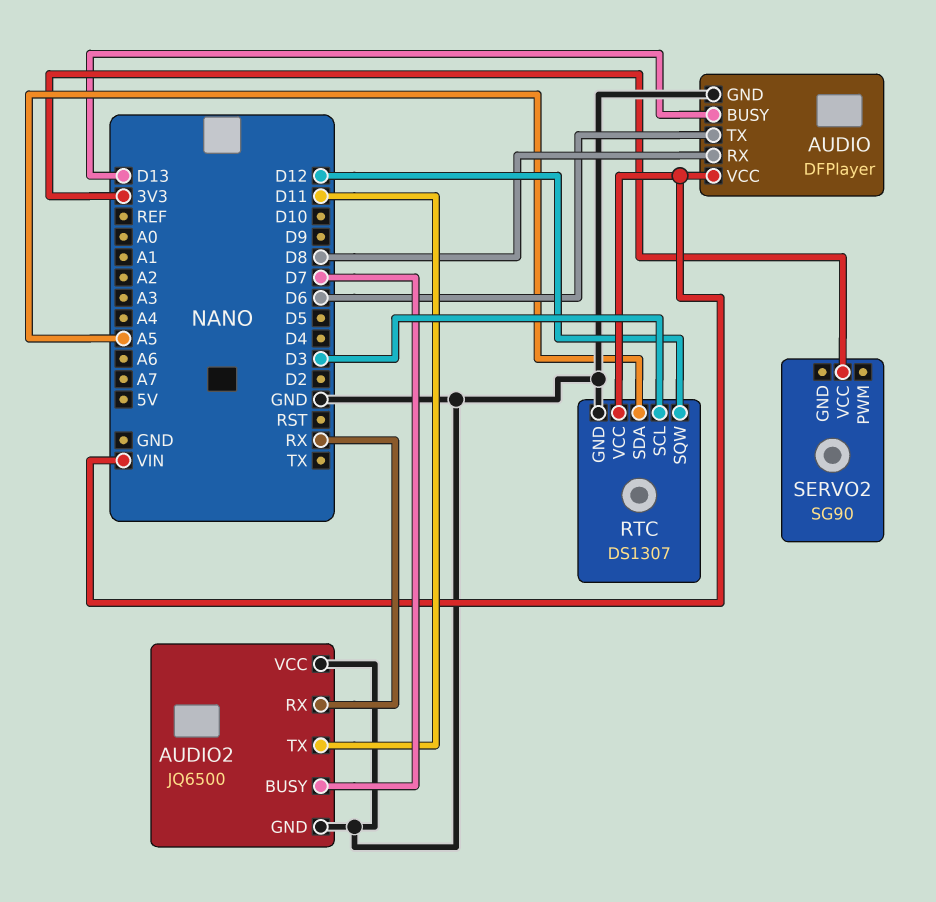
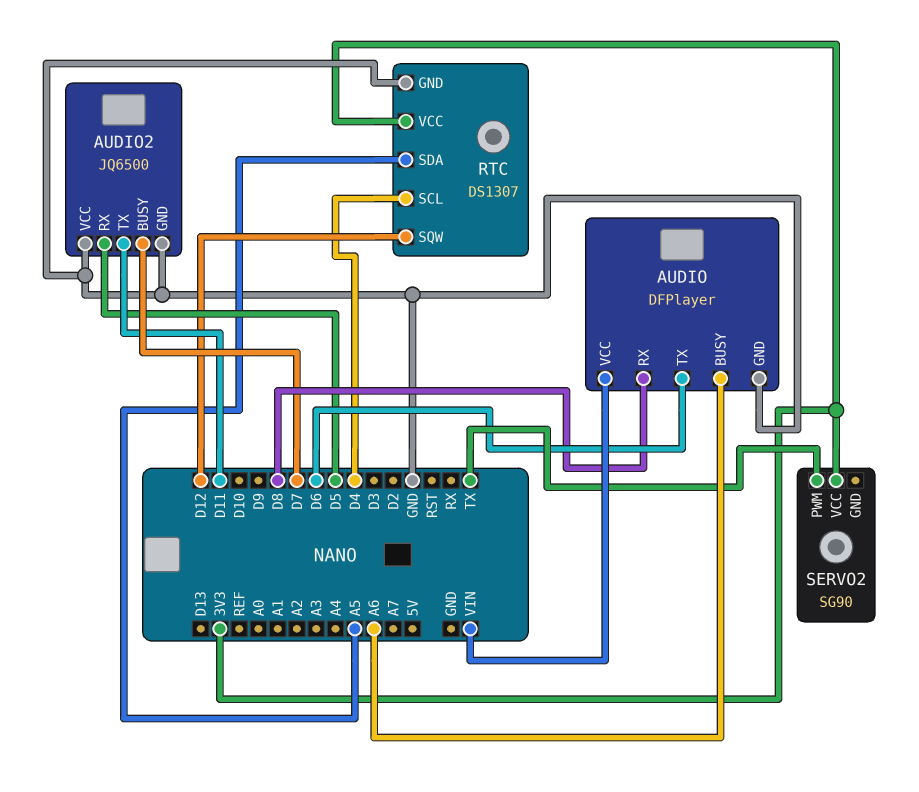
AUDIO pin BUSY: D13 -> A6
AUDIO2 pin RX: RX -> D5
RTC pin SCL: D3 -> D4
RTC pin VCC: VIN -> 3V3
SERVO2 pin PWM: none -> TX

